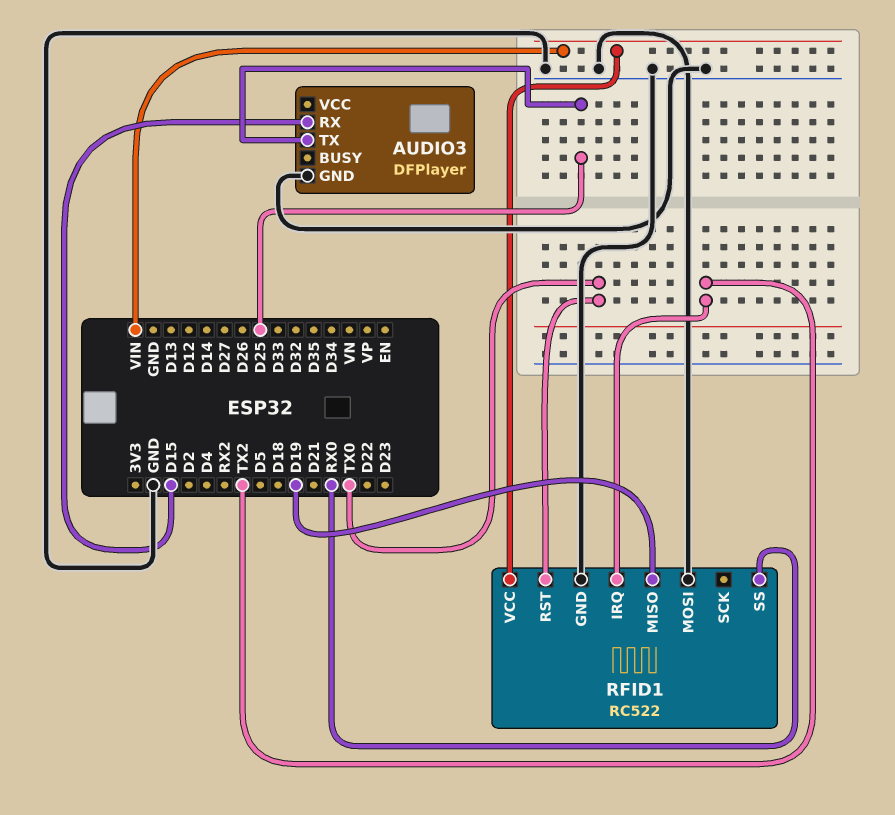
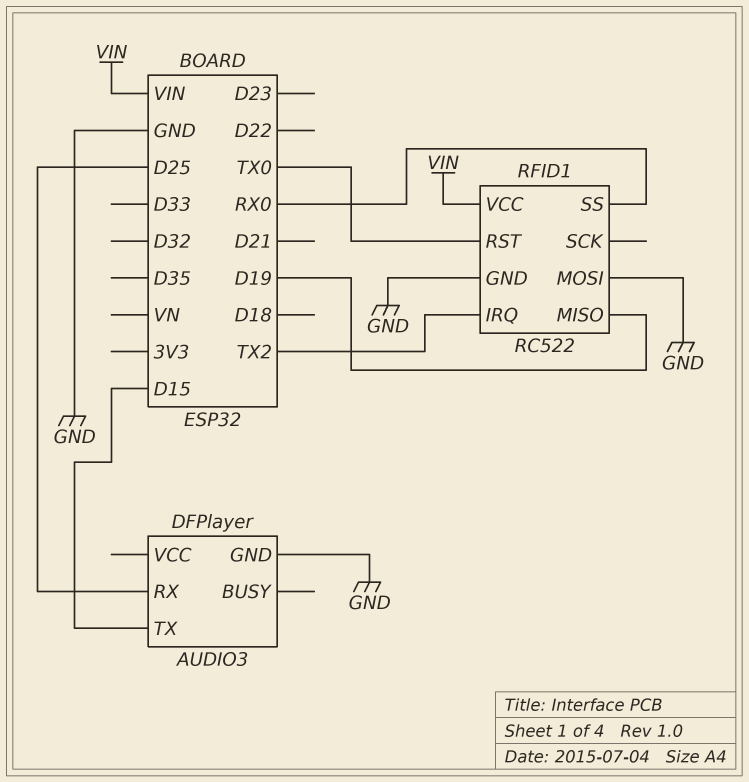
AUDIO3 pin RX: D15 -> D25
AUDIO3 pin TX: D25 -> D15

